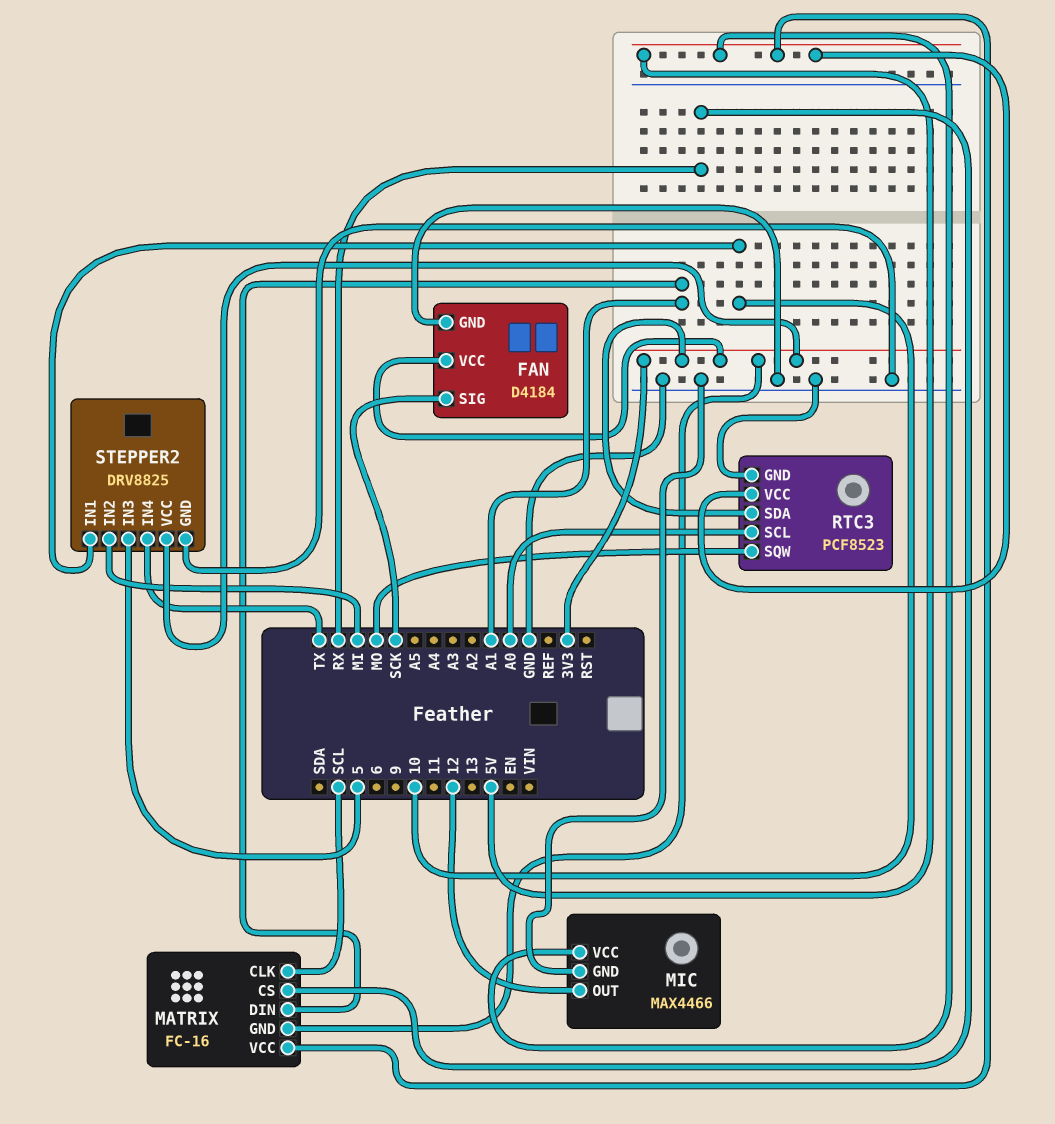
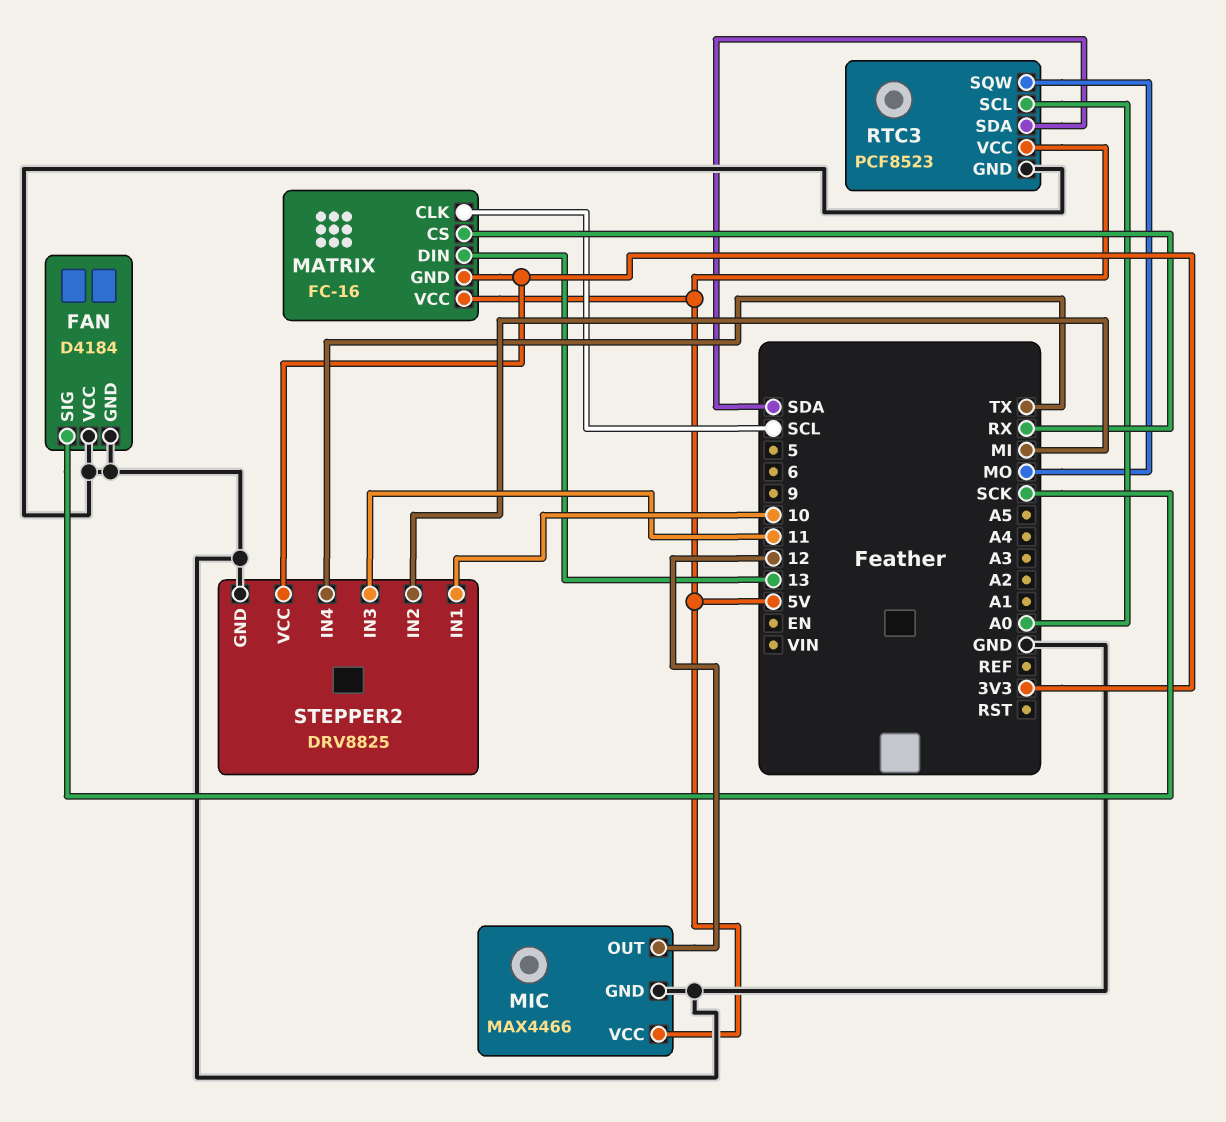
FAN pin VCC: 3V3 -> GND
MATRIX pin DIN: A1 -> 13
RTC3 pin SDA: 3V3 -> SDA
STEPPER2 pin IN3: 5 -> 11

